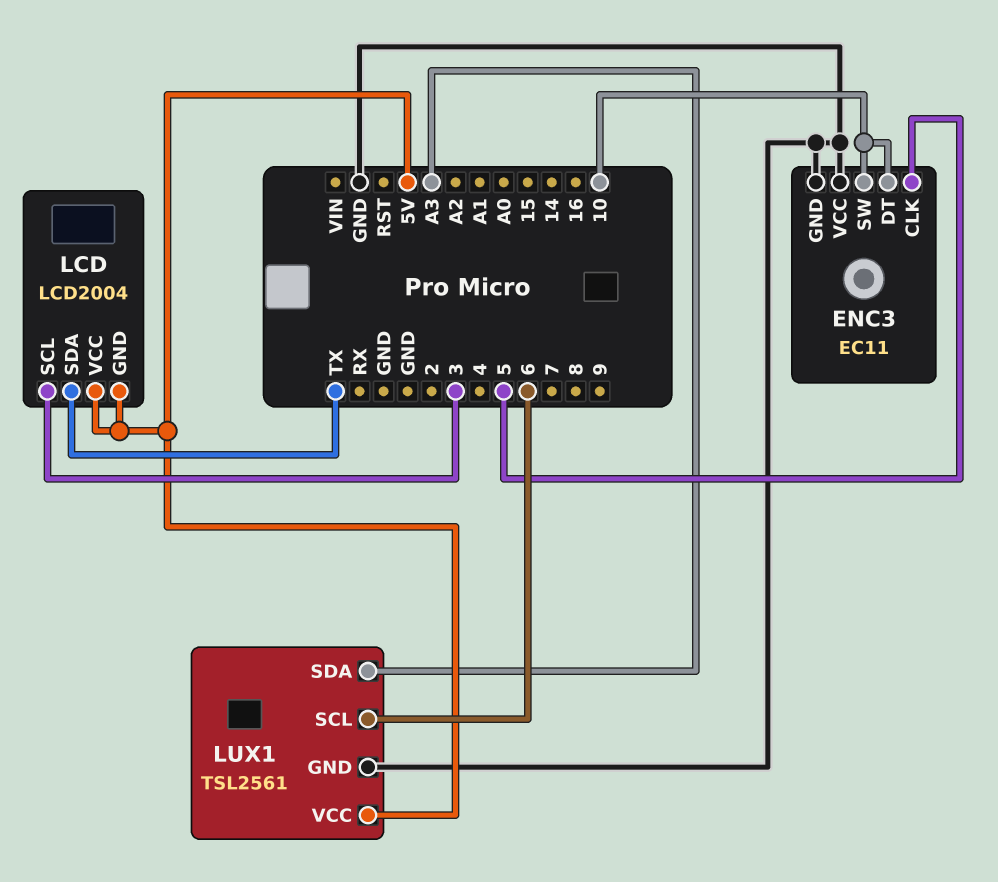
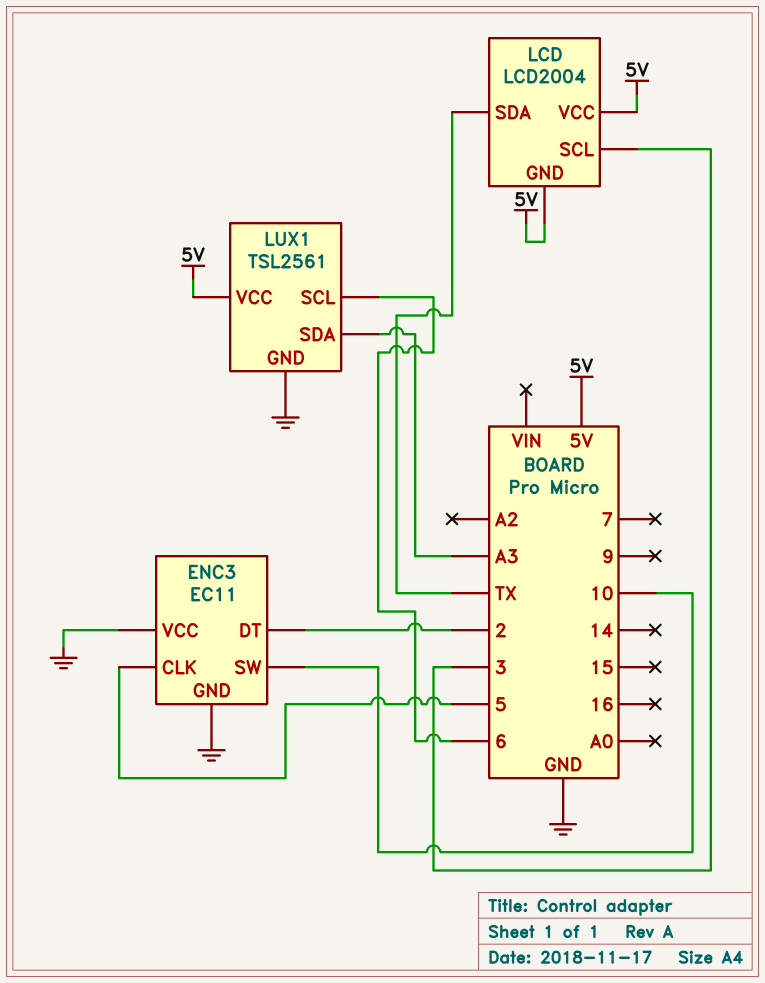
ENC3 pin DT: 10 -> 2

